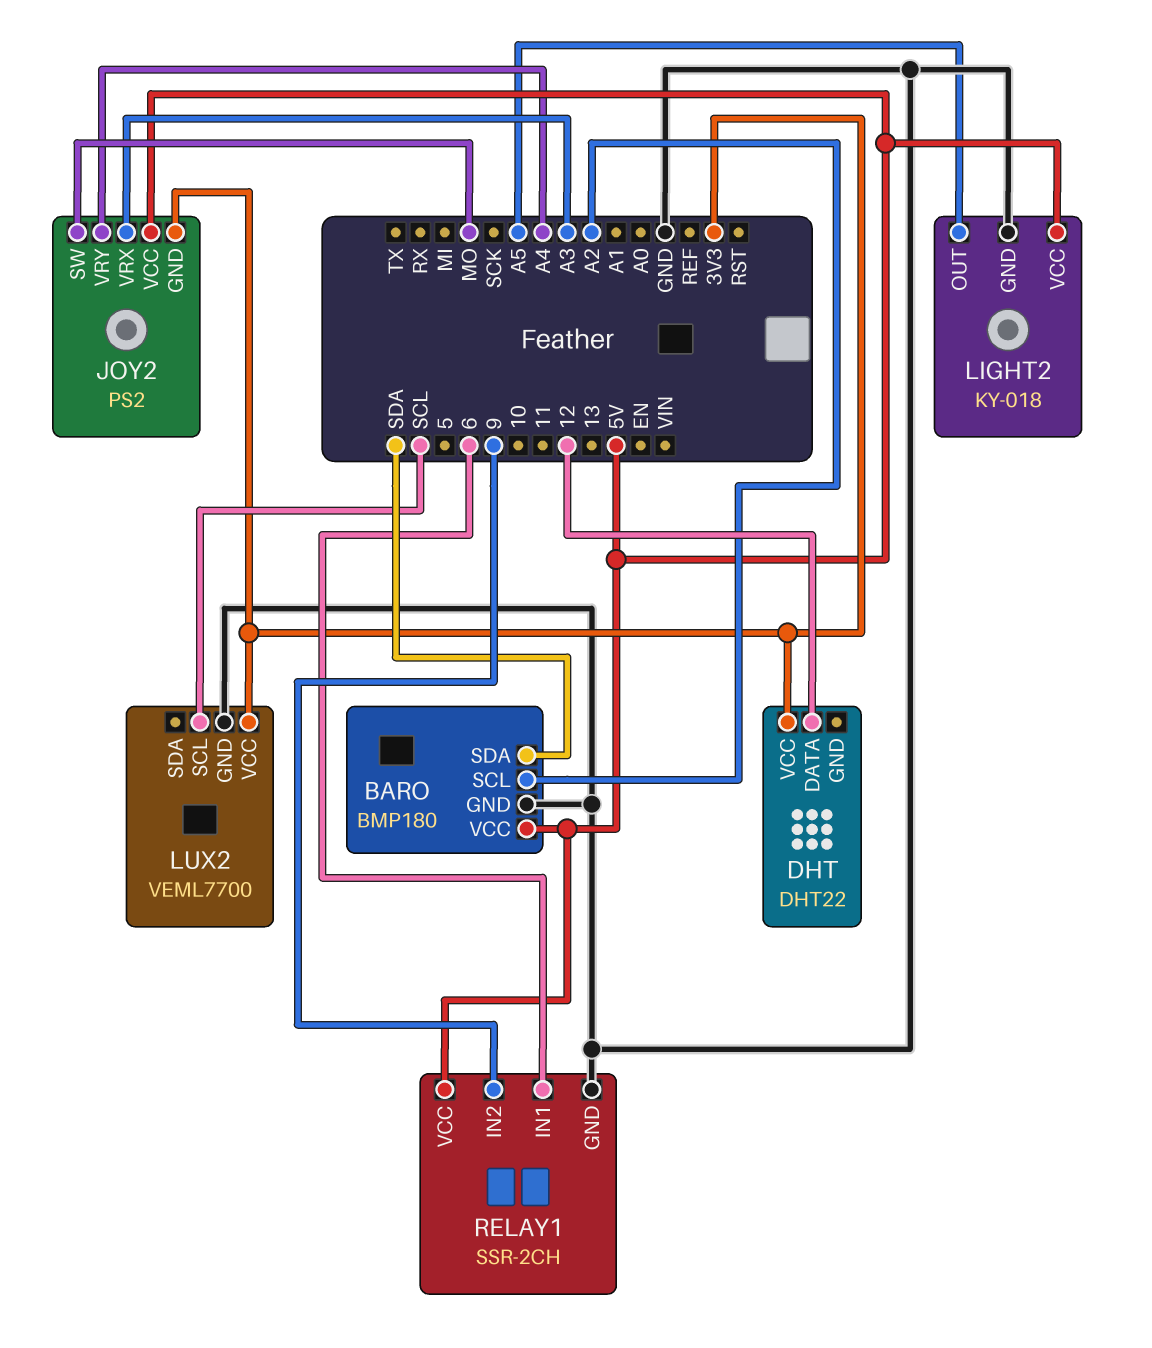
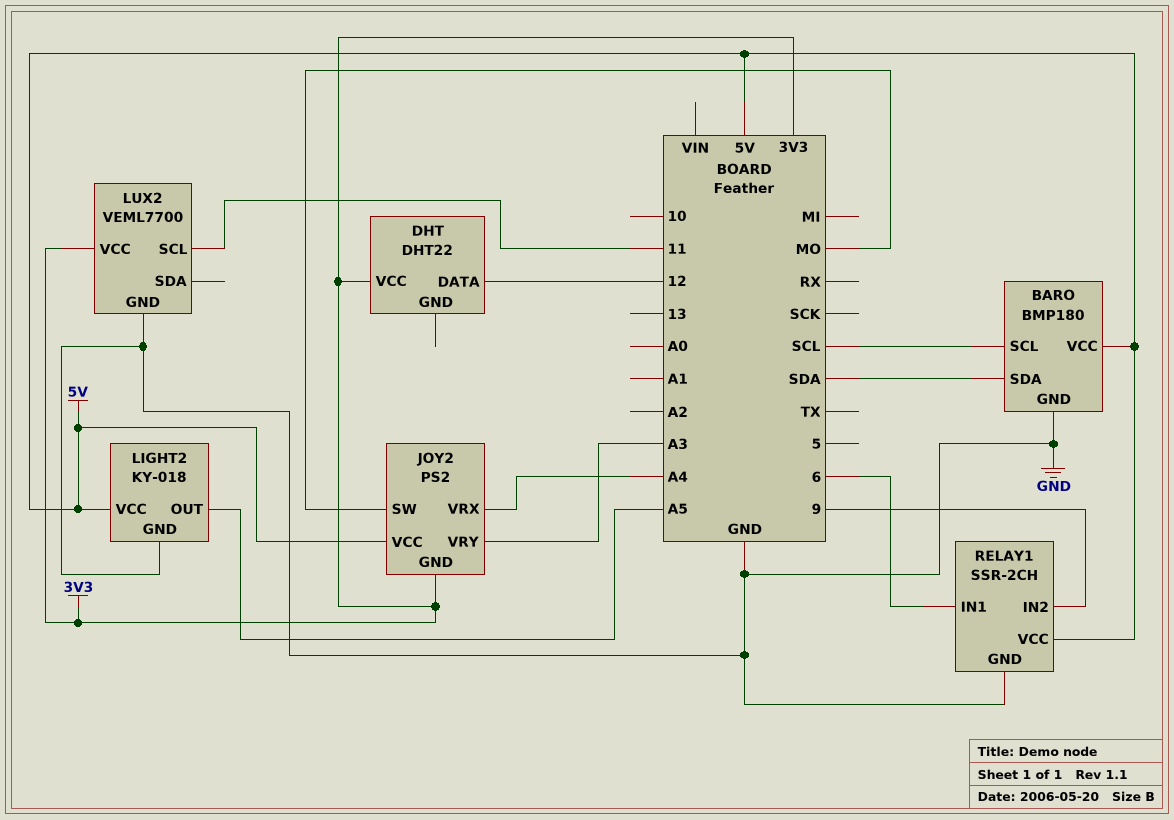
BARO pin SCL: A2 -> SCL
JOY2 pin VRX: A3 -> A4
JOY2 pin VRY: A4 -> A3
LUX2 pin SCL: SCL -> 11

